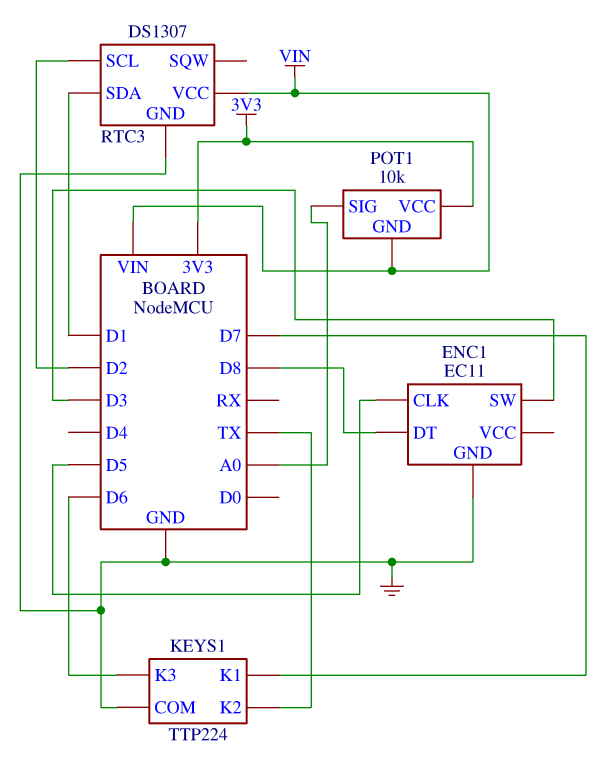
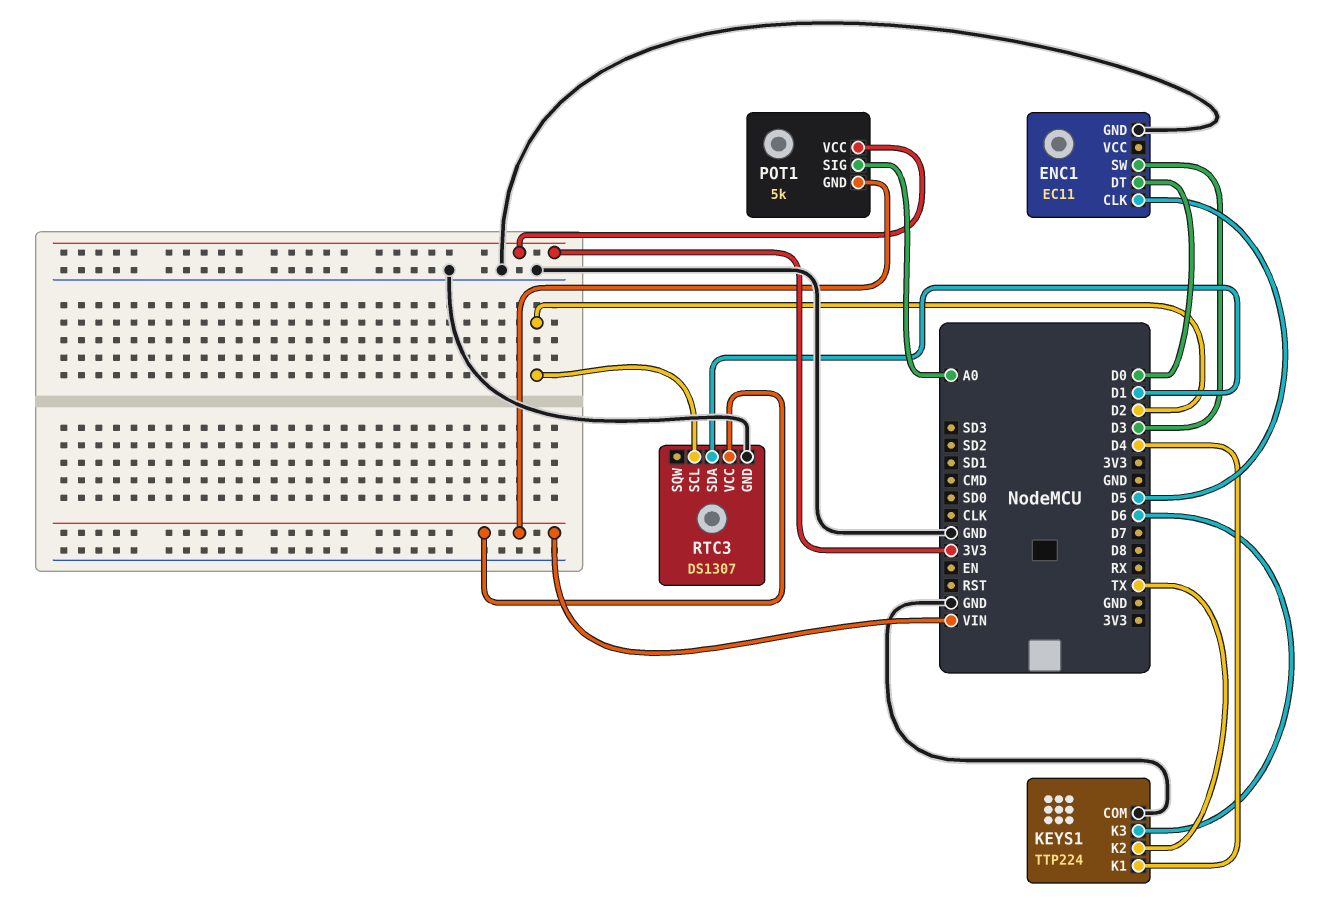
ENC1 pin DT: D8 -> D0
KEYS1 pin K1: D7 -> D4
POT1: 10k -> 5k

